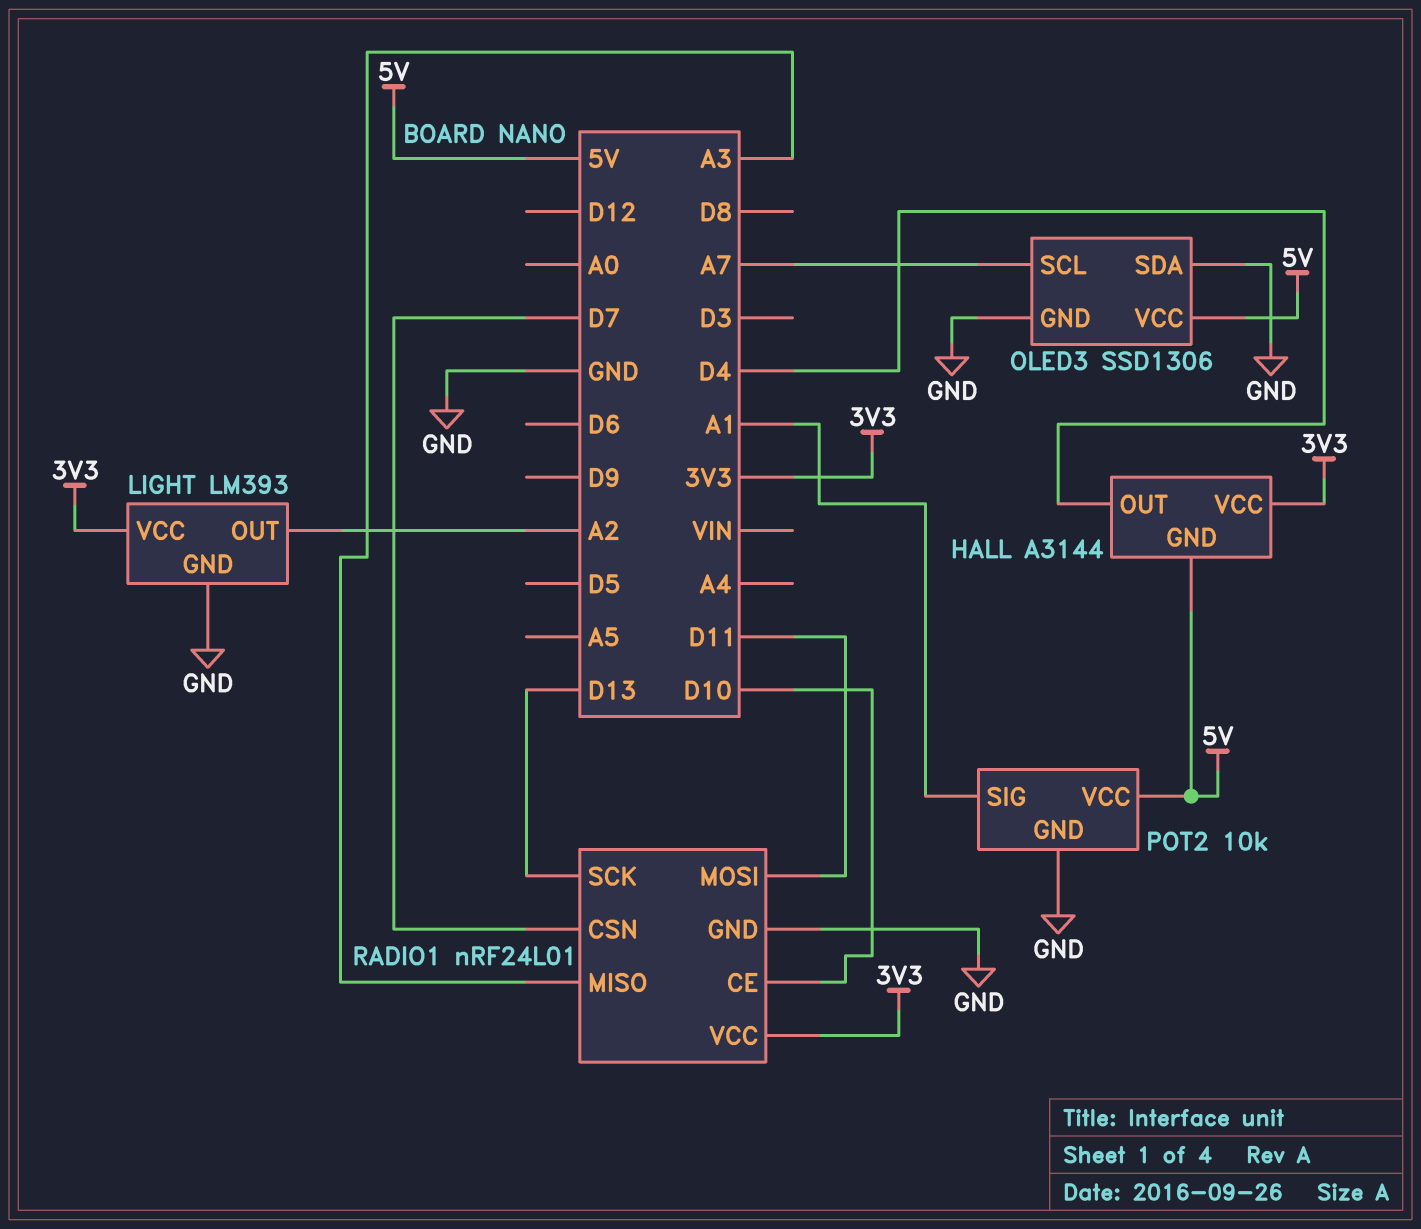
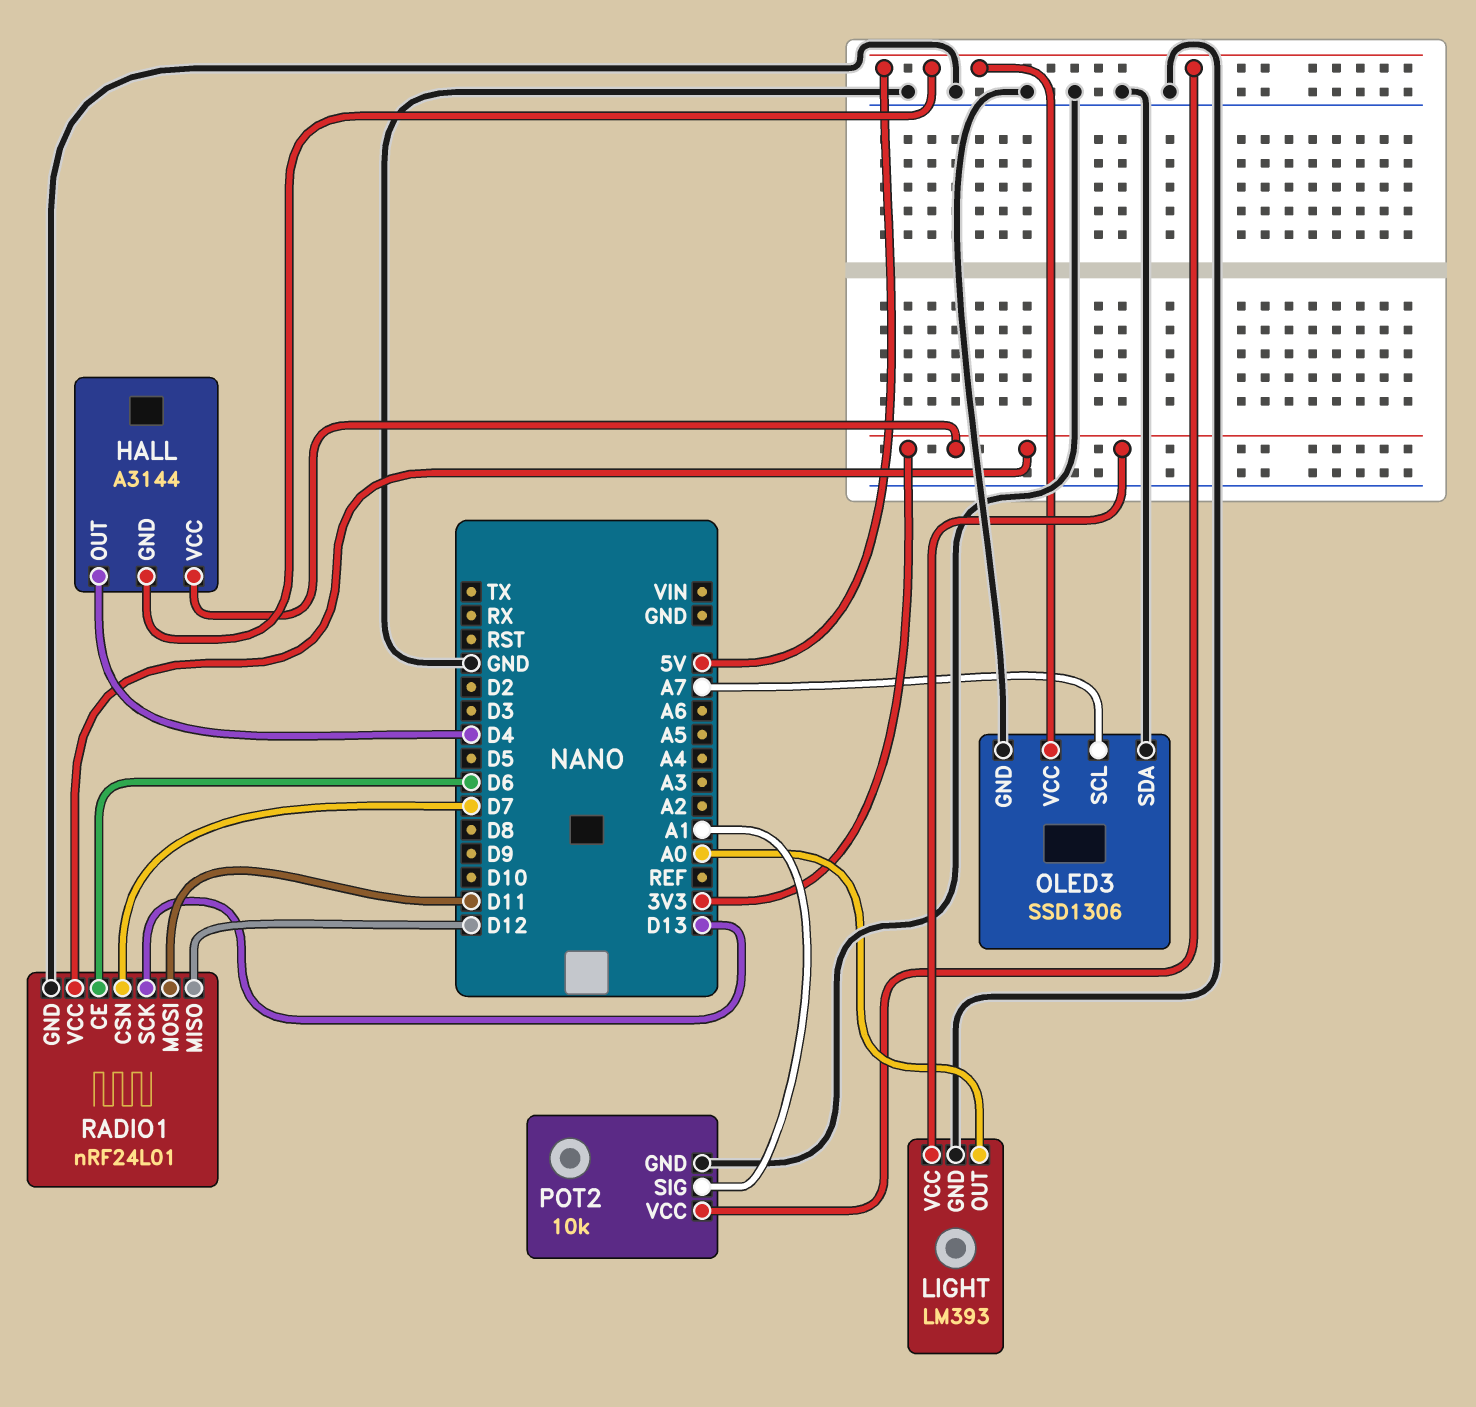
LIGHT pin OUT: A2 -> A0
RADIO1 pin CE: D10 -> D6
RADIO1 pin MISO: A3 -> D12

